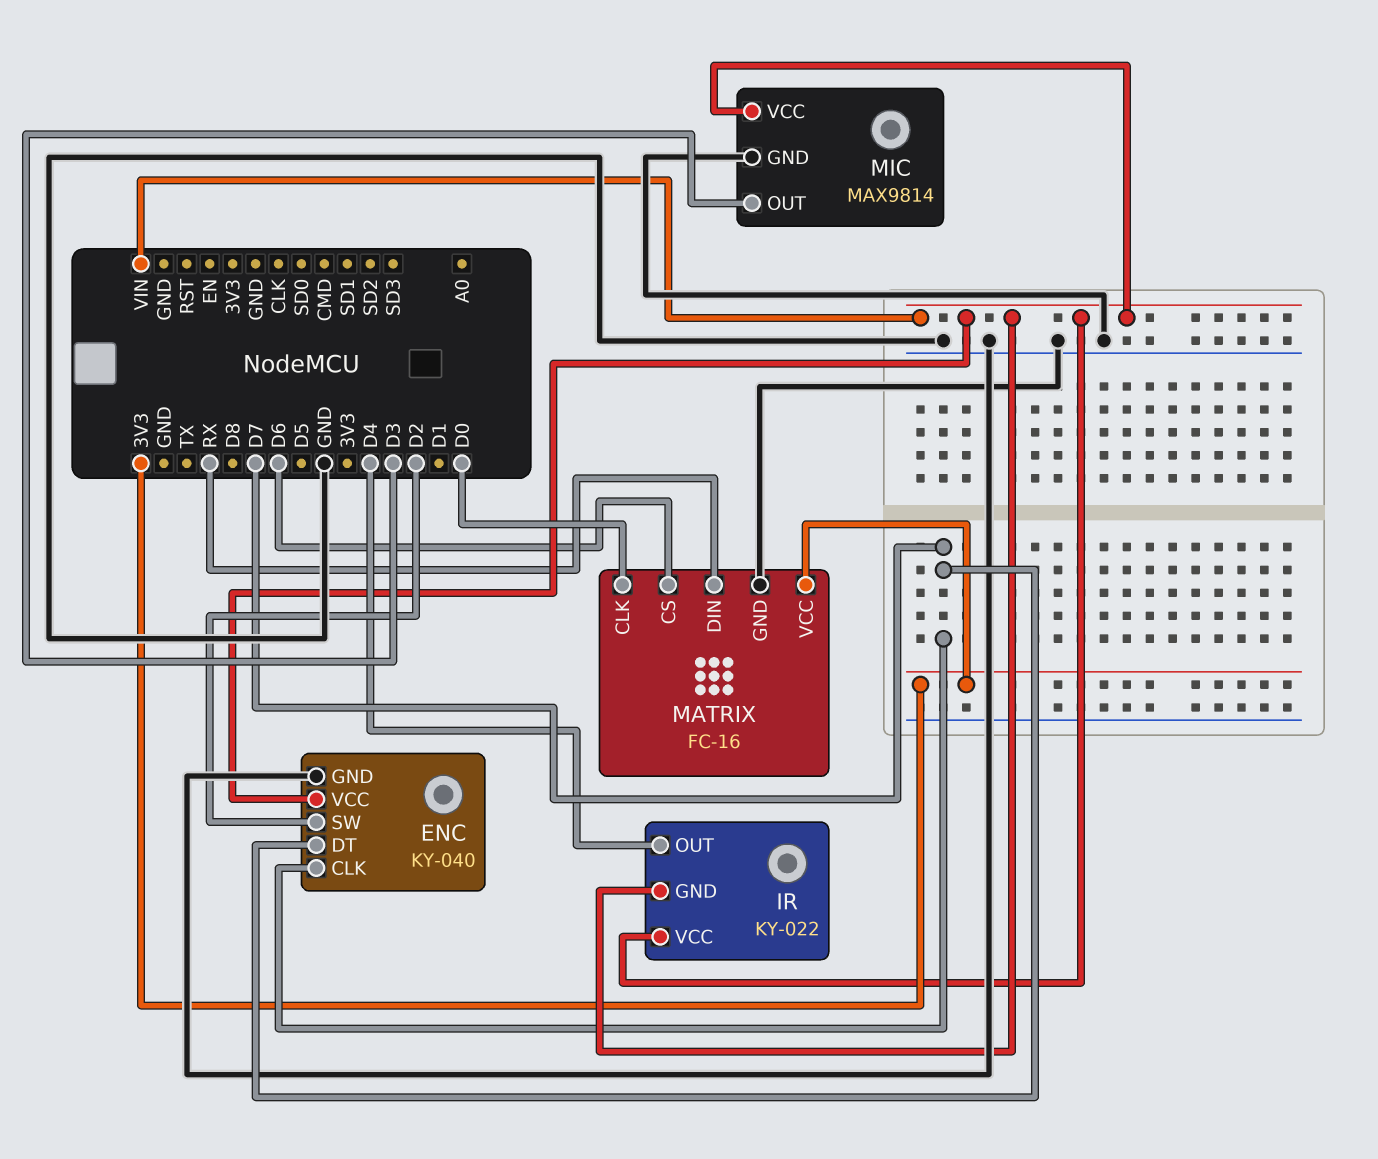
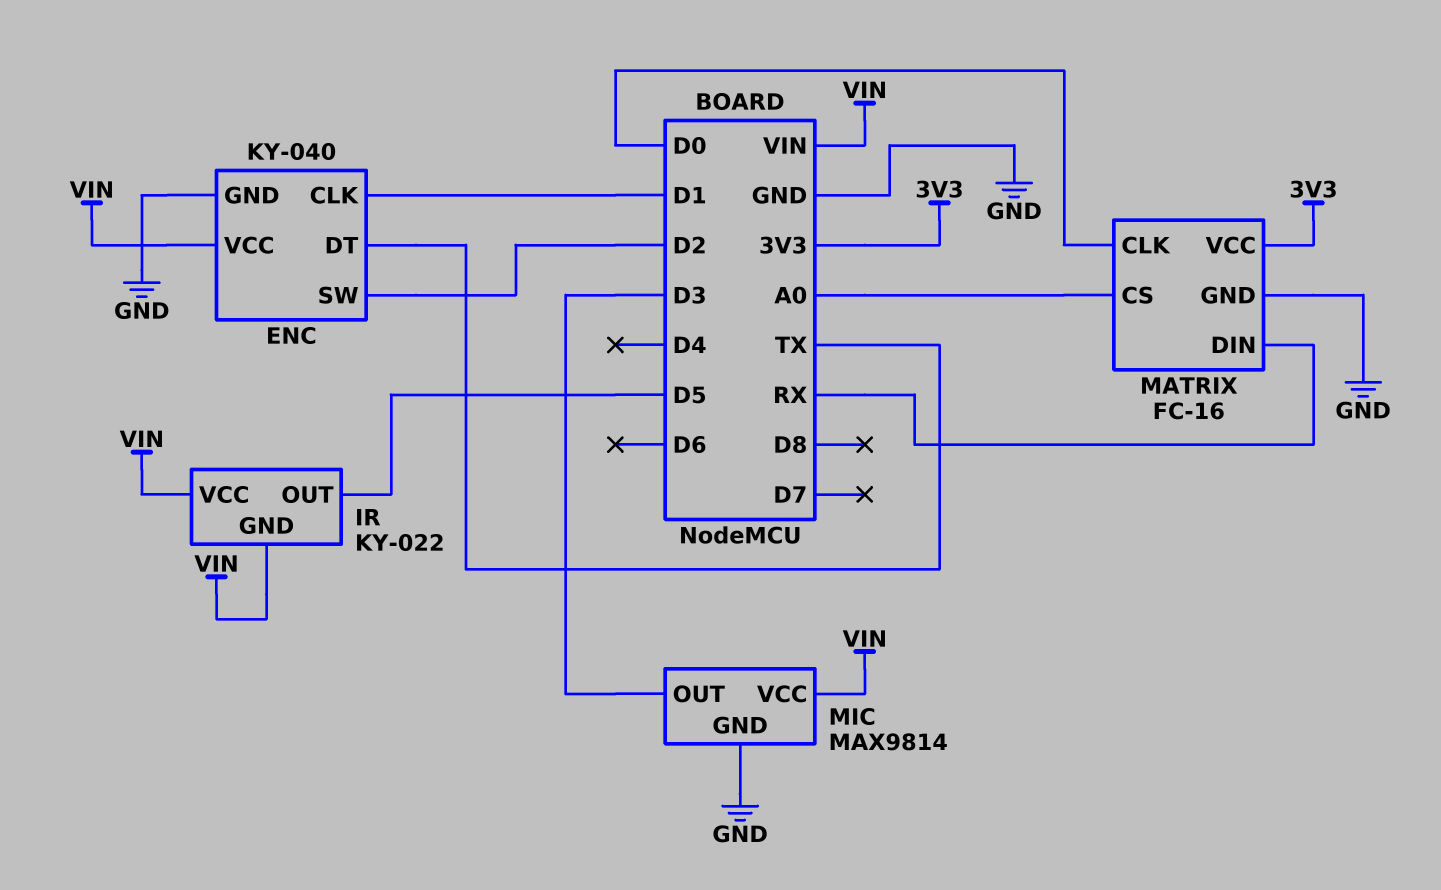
ENC pin CLK: D7 -> D1
ENC pin DT: D7 -> TX
IR pin OUT: D4 -> D5
MATRIX pin CS: D6 -> A0

